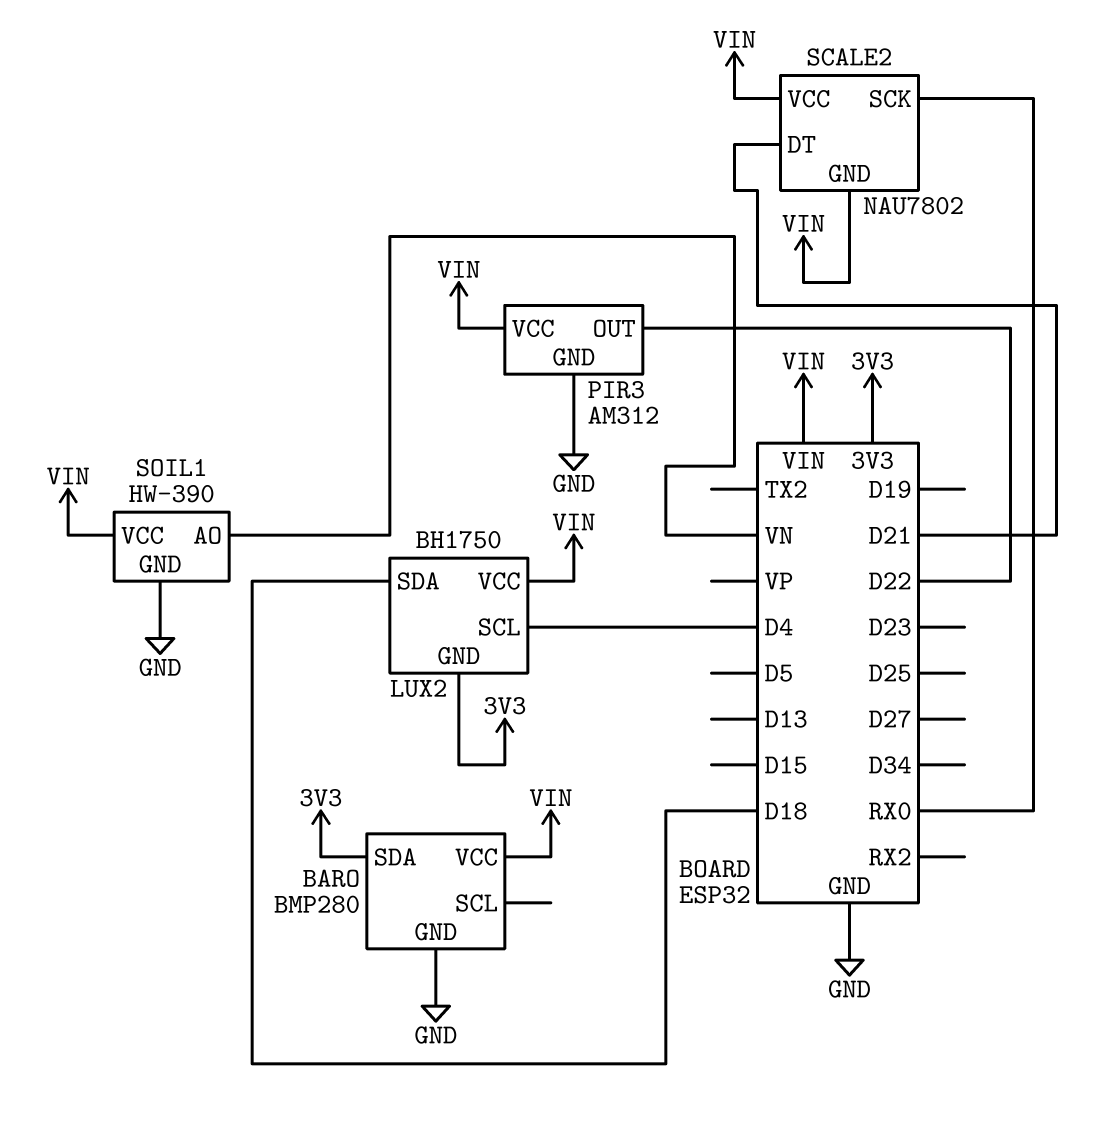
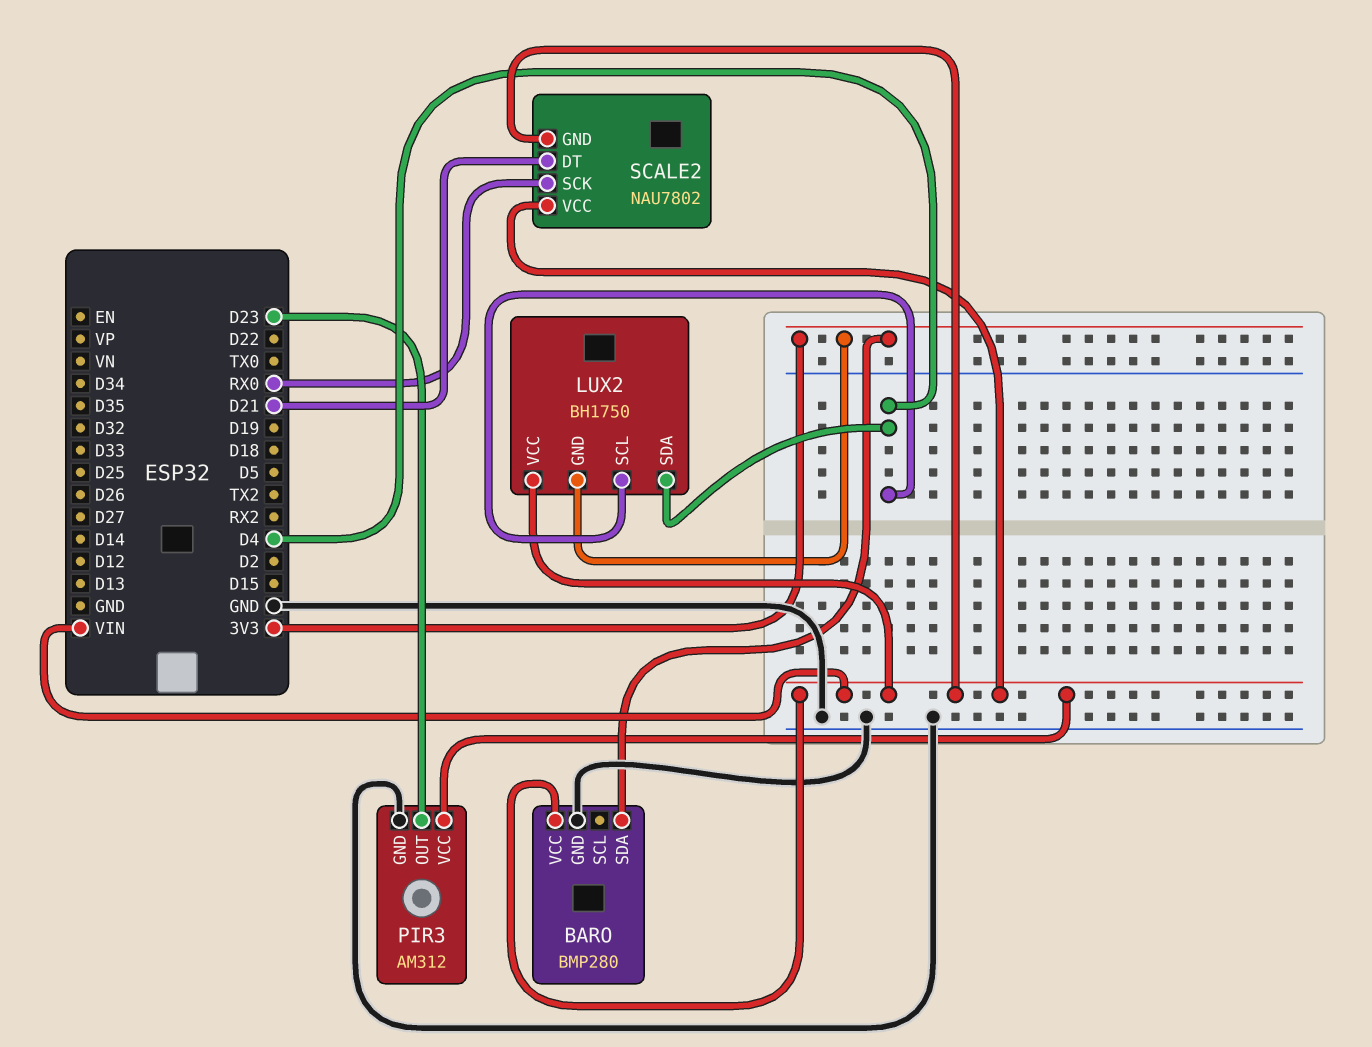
LUX2 pin SDA: D18 -> D4
PIR3 pin OUT: D22 -> D23
SOIL1: HW-390 -> none
SOIL1 pin AO: VN -> none
SOIL1 pin GND: GND -> none
SOIL1 pin VCC: VIN -> none

